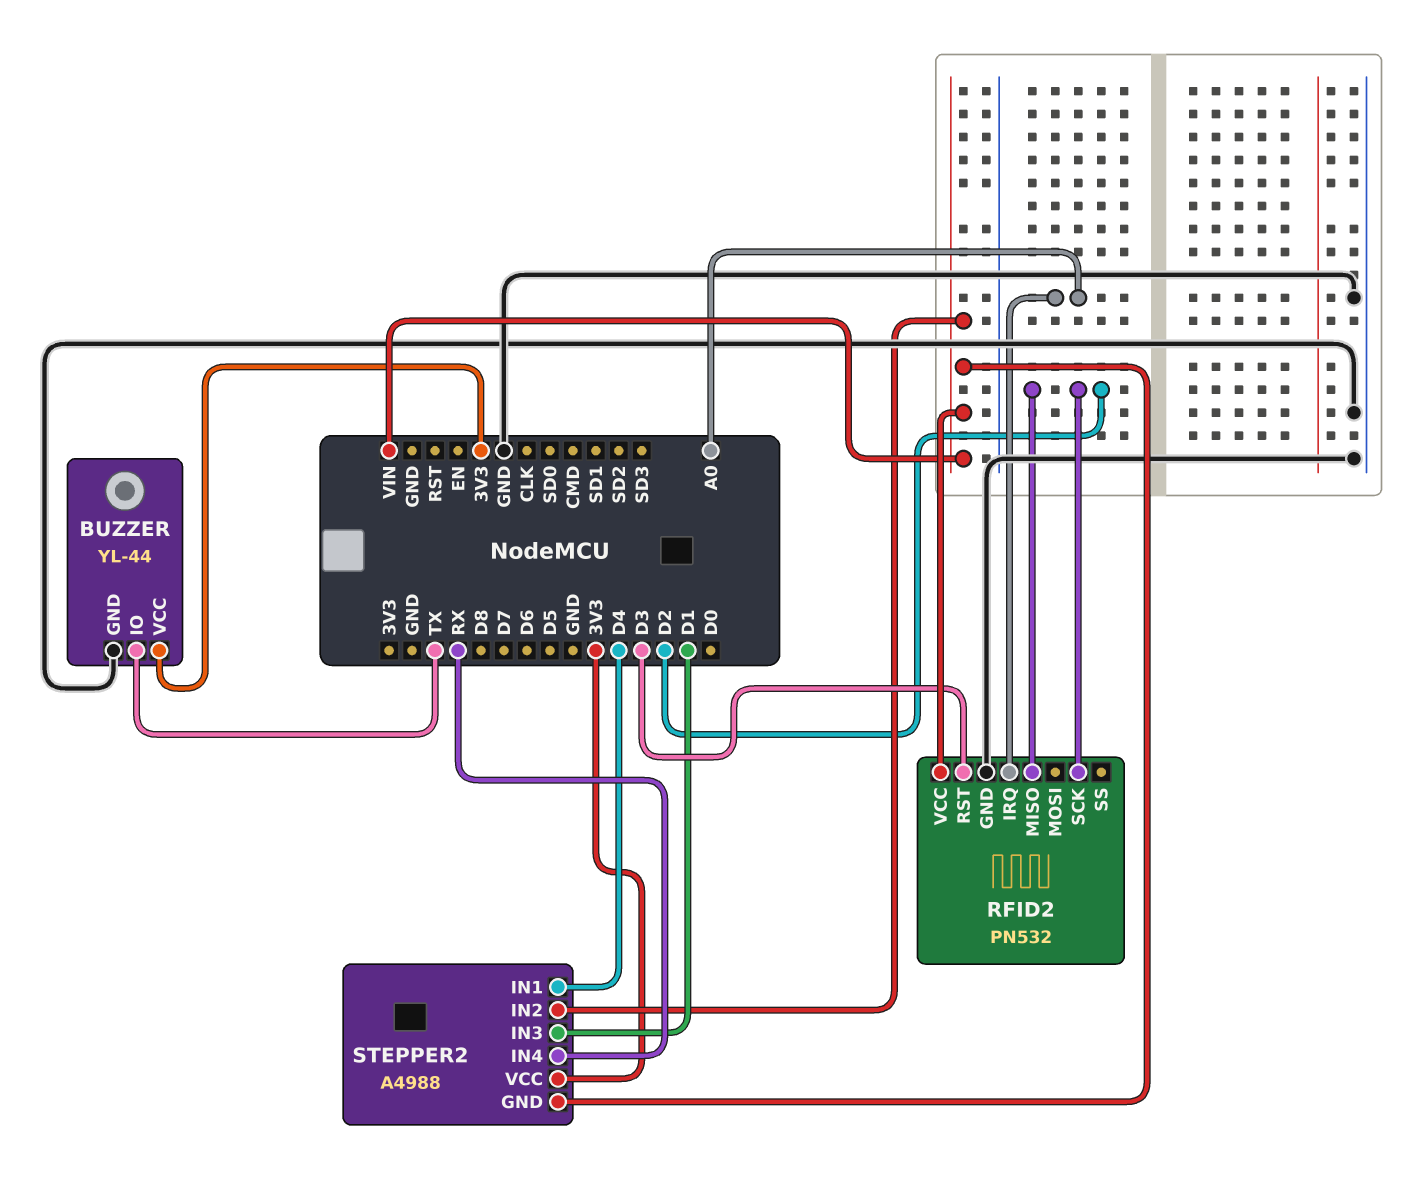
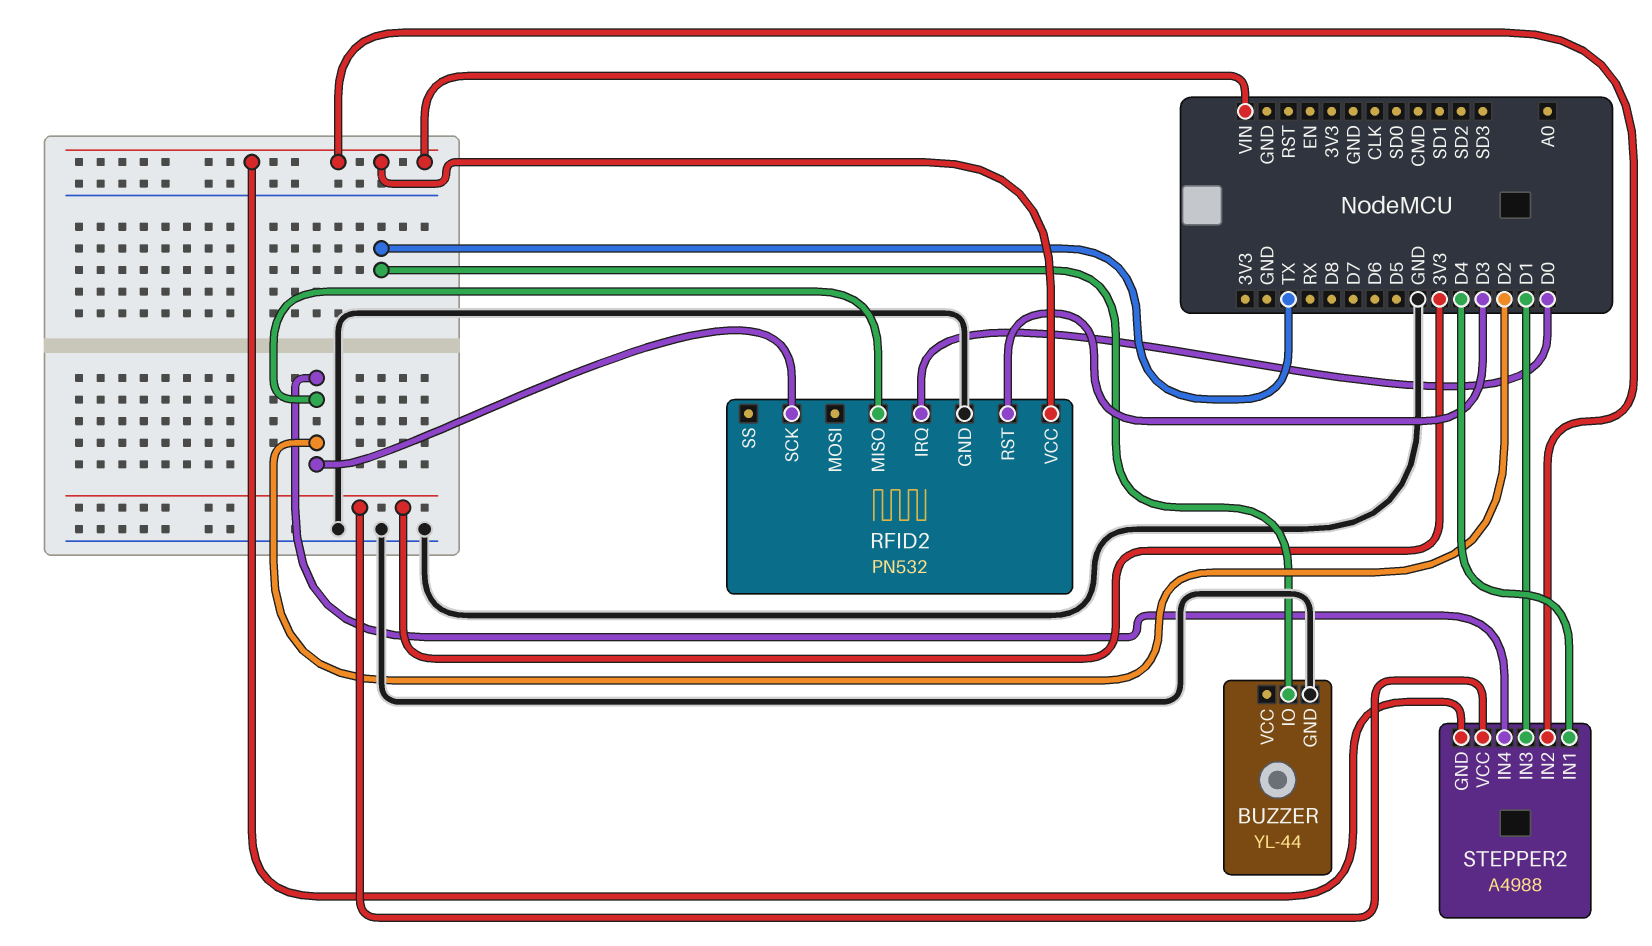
BUZZER pin VCC: 3V3 -> none
RFID2 pin IRQ: A0 -> D0
STEPPER2 pin IN4: RX -> D2

